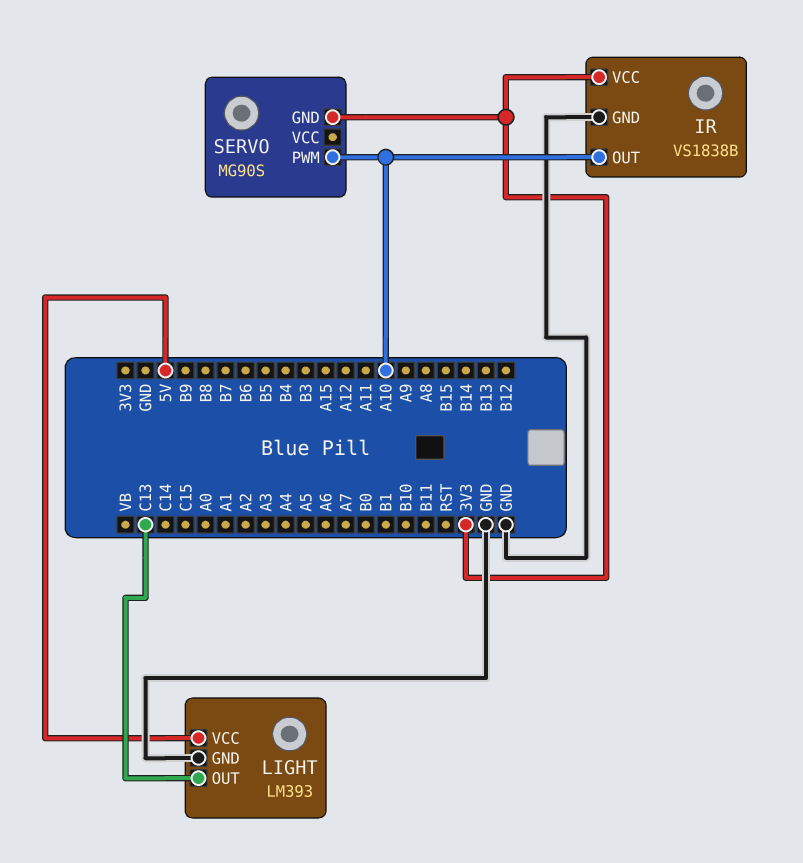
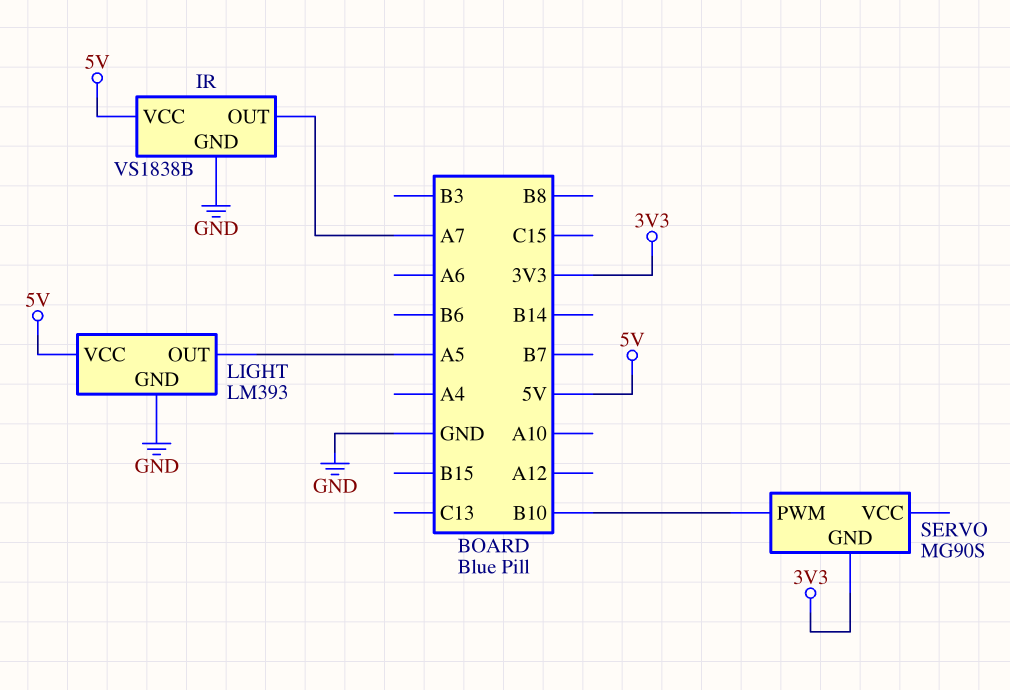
IR pin OUT: A10 -> A7
IR pin VCC: 3V3 -> 5V
LIGHT pin OUT: C13 -> A5
SERVO pin PWM: A10 -> B10

